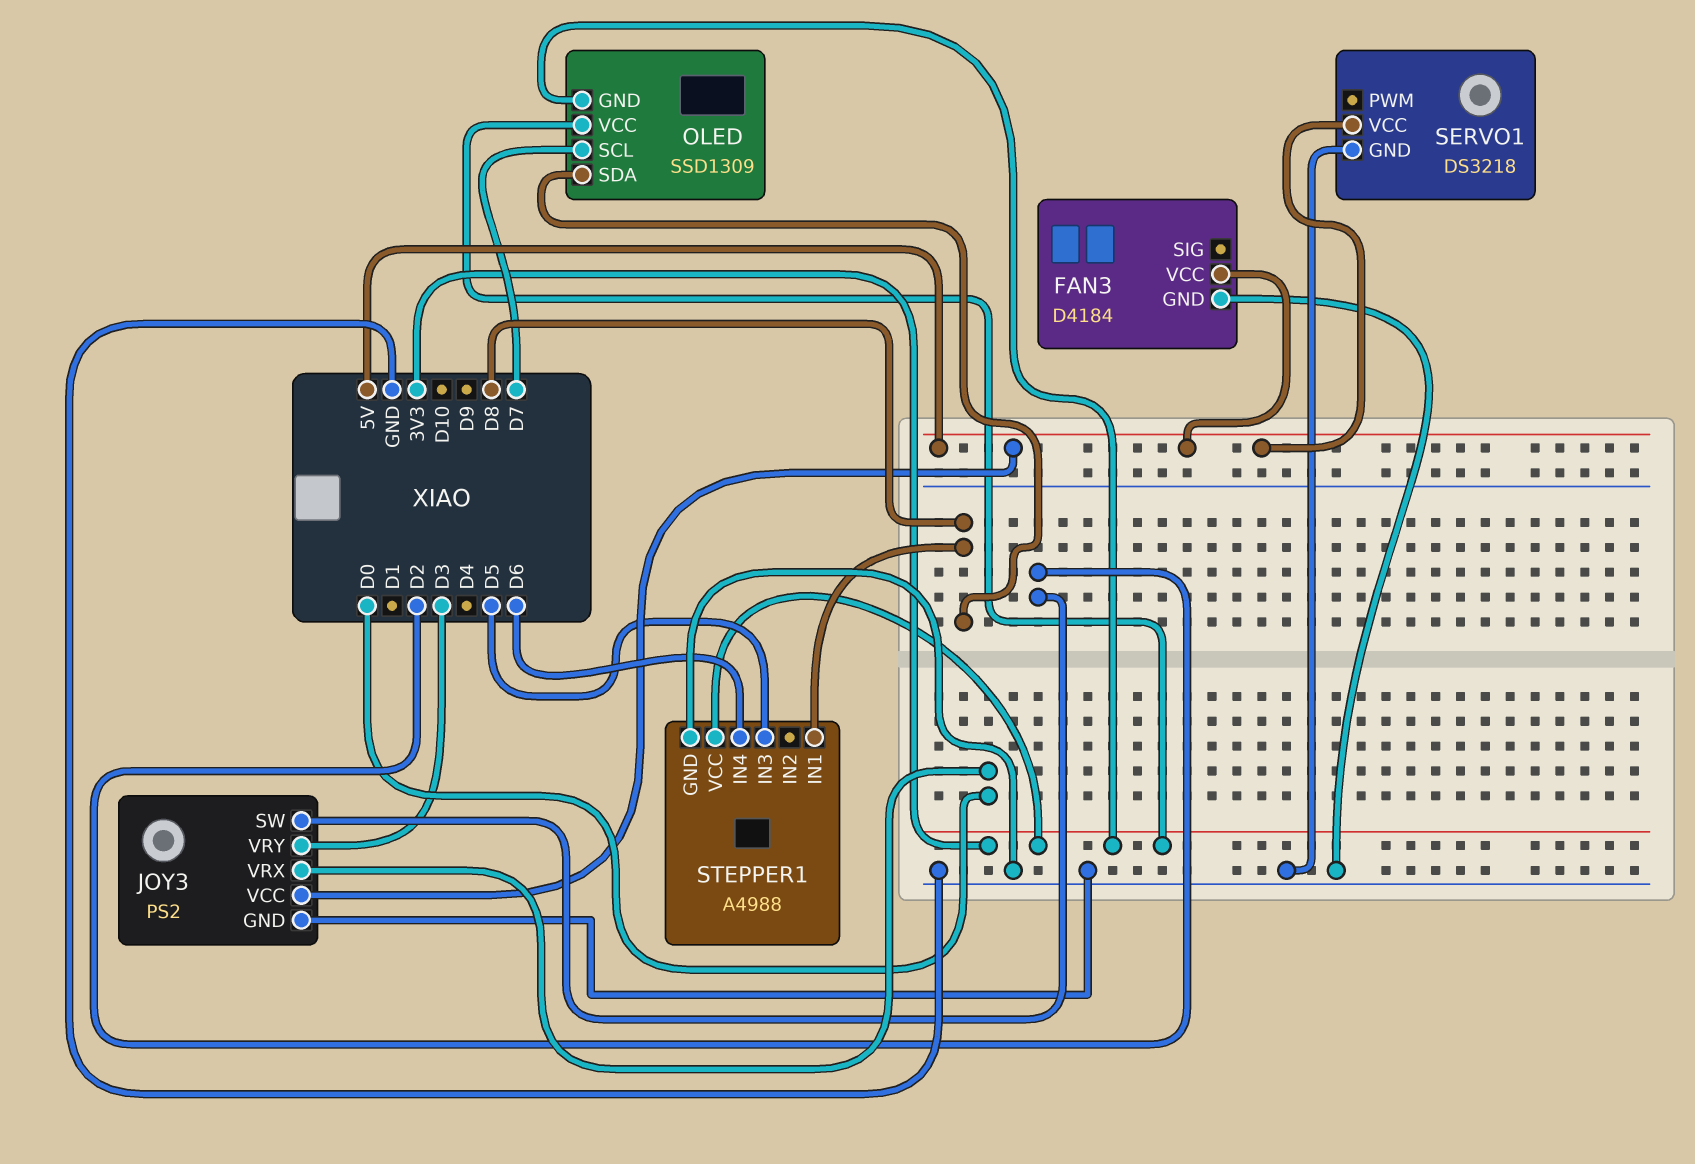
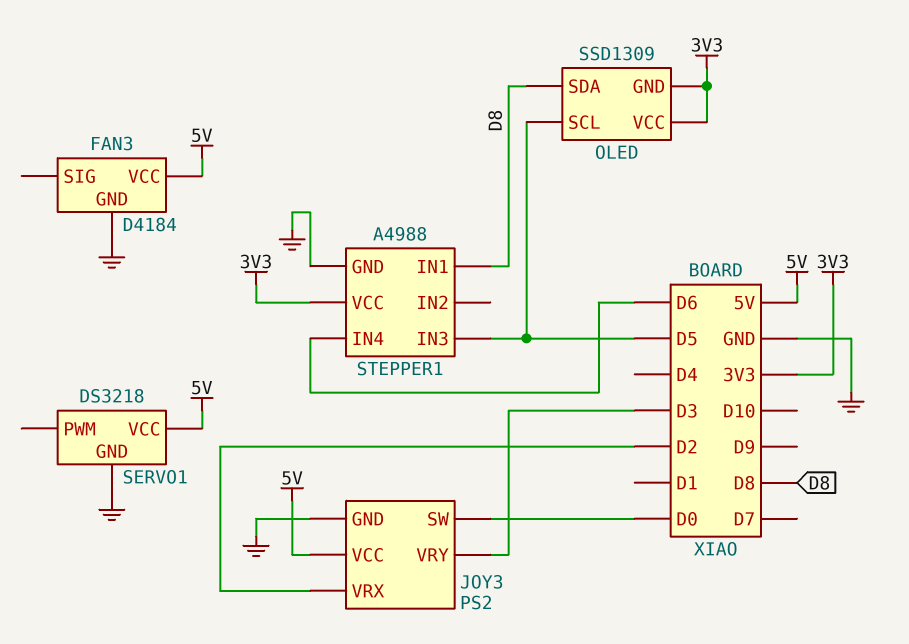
JOY3 pin SW: D2 -> D0
JOY3 pin VRX: D0 -> D2
OLED pin SCL: D7 -> D5

